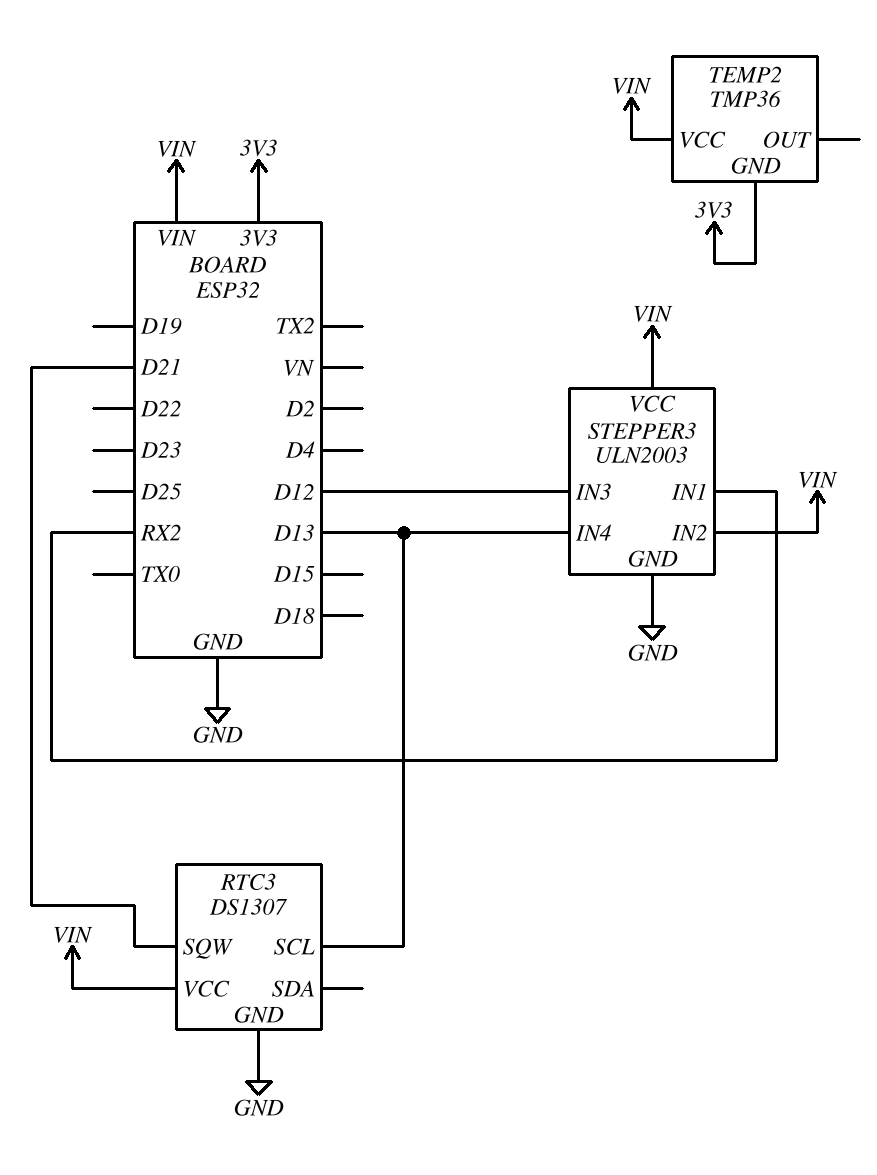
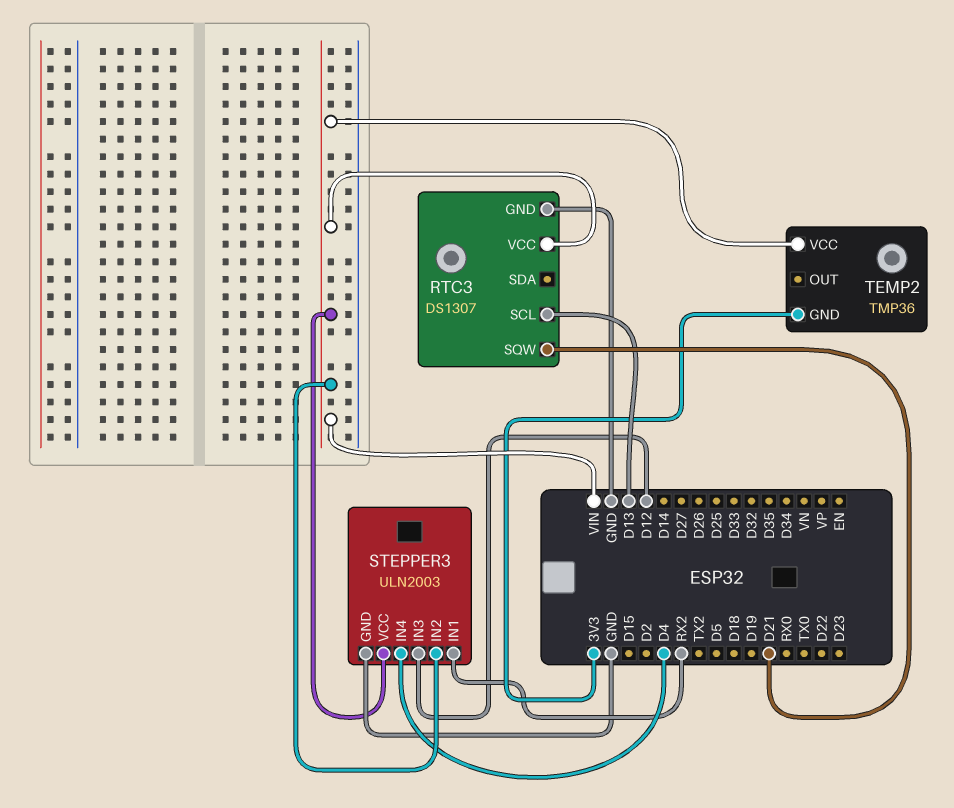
STEPPER3 pin IN4: D13 -> D4

